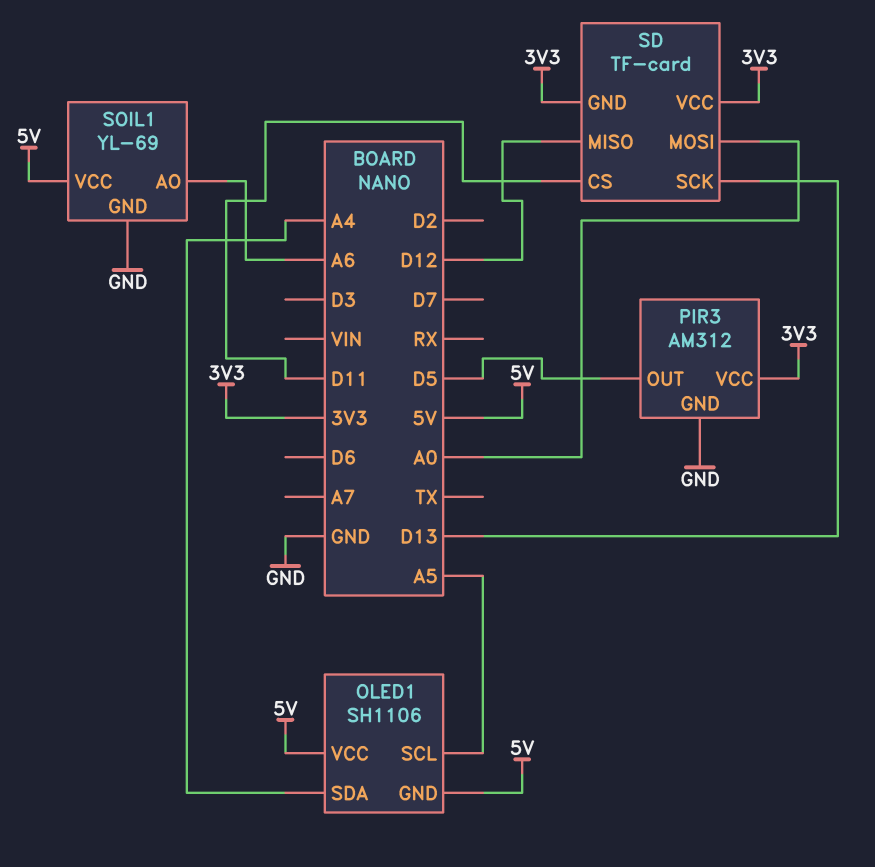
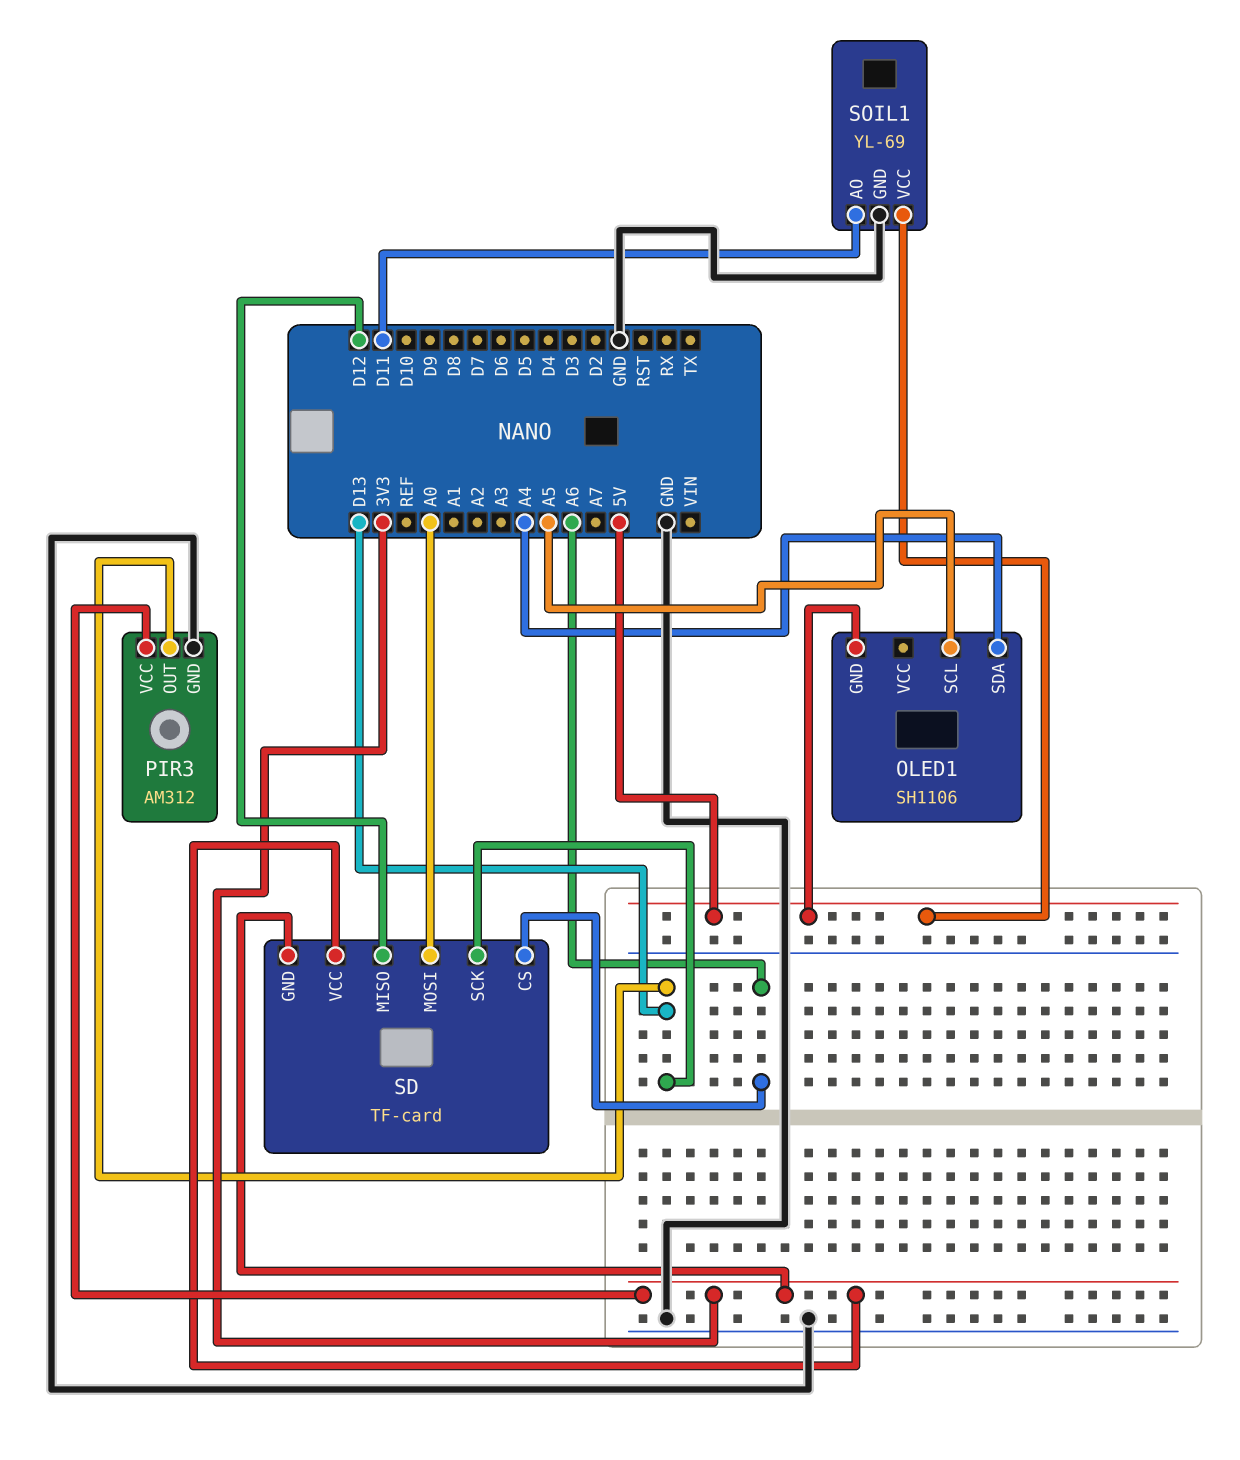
OLED1 pin VCC: 5V -> none
PIR3 pin OUT: D5 -> D13
SD pin CS: D11 -> A6
SOIL1 pin AO: A6 -> D11

